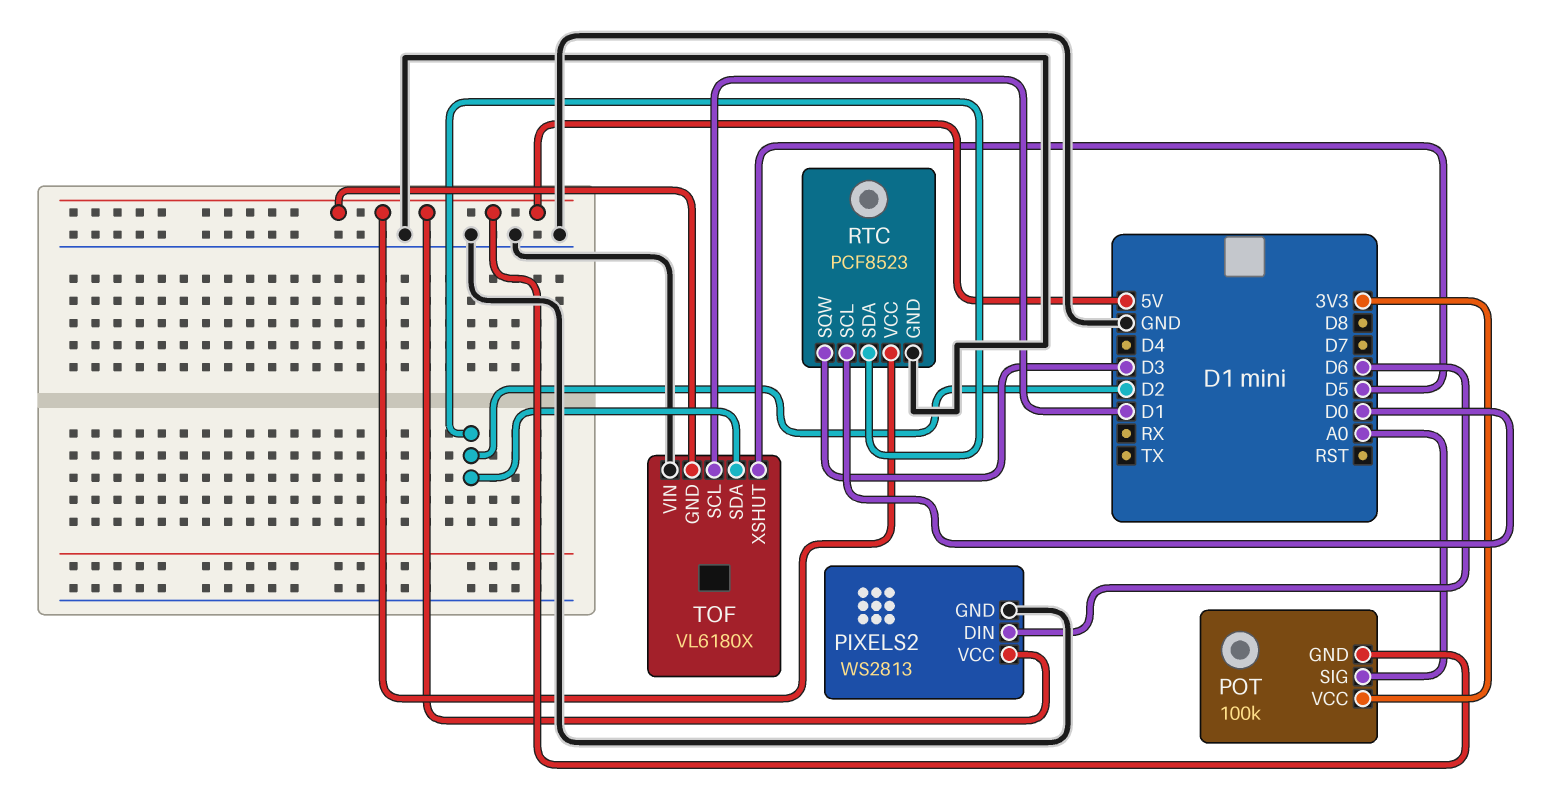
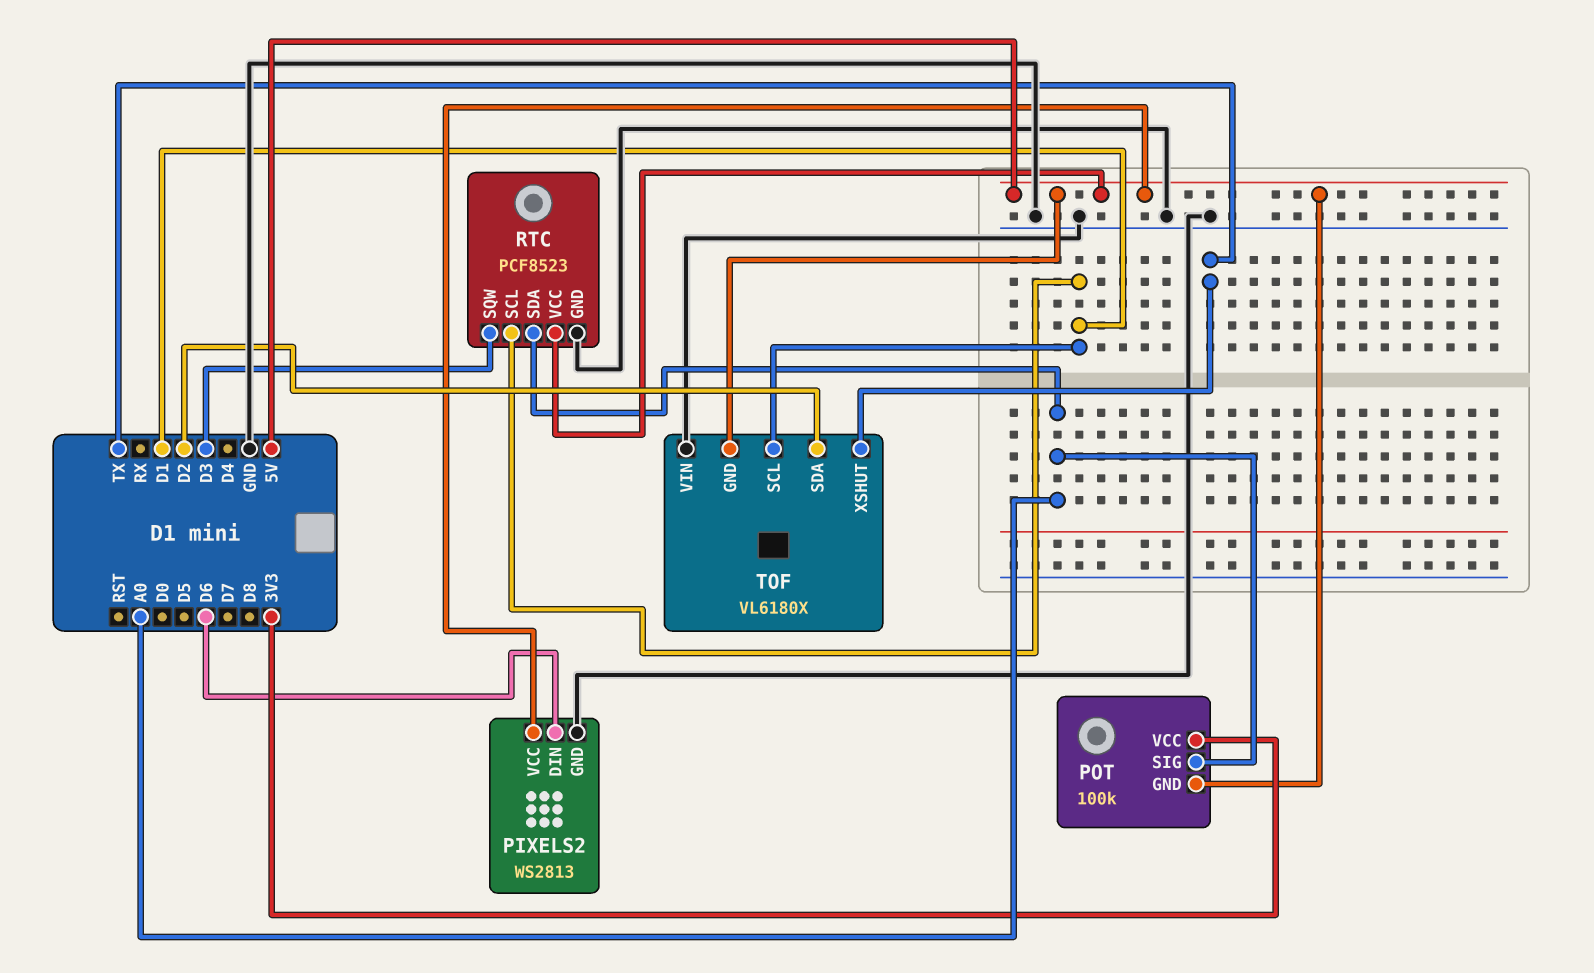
RTC pin SCL: D0 -> D1
RTC pin SDA: D2 -> A0
TOF pin XSHUT: D5 -> TX

